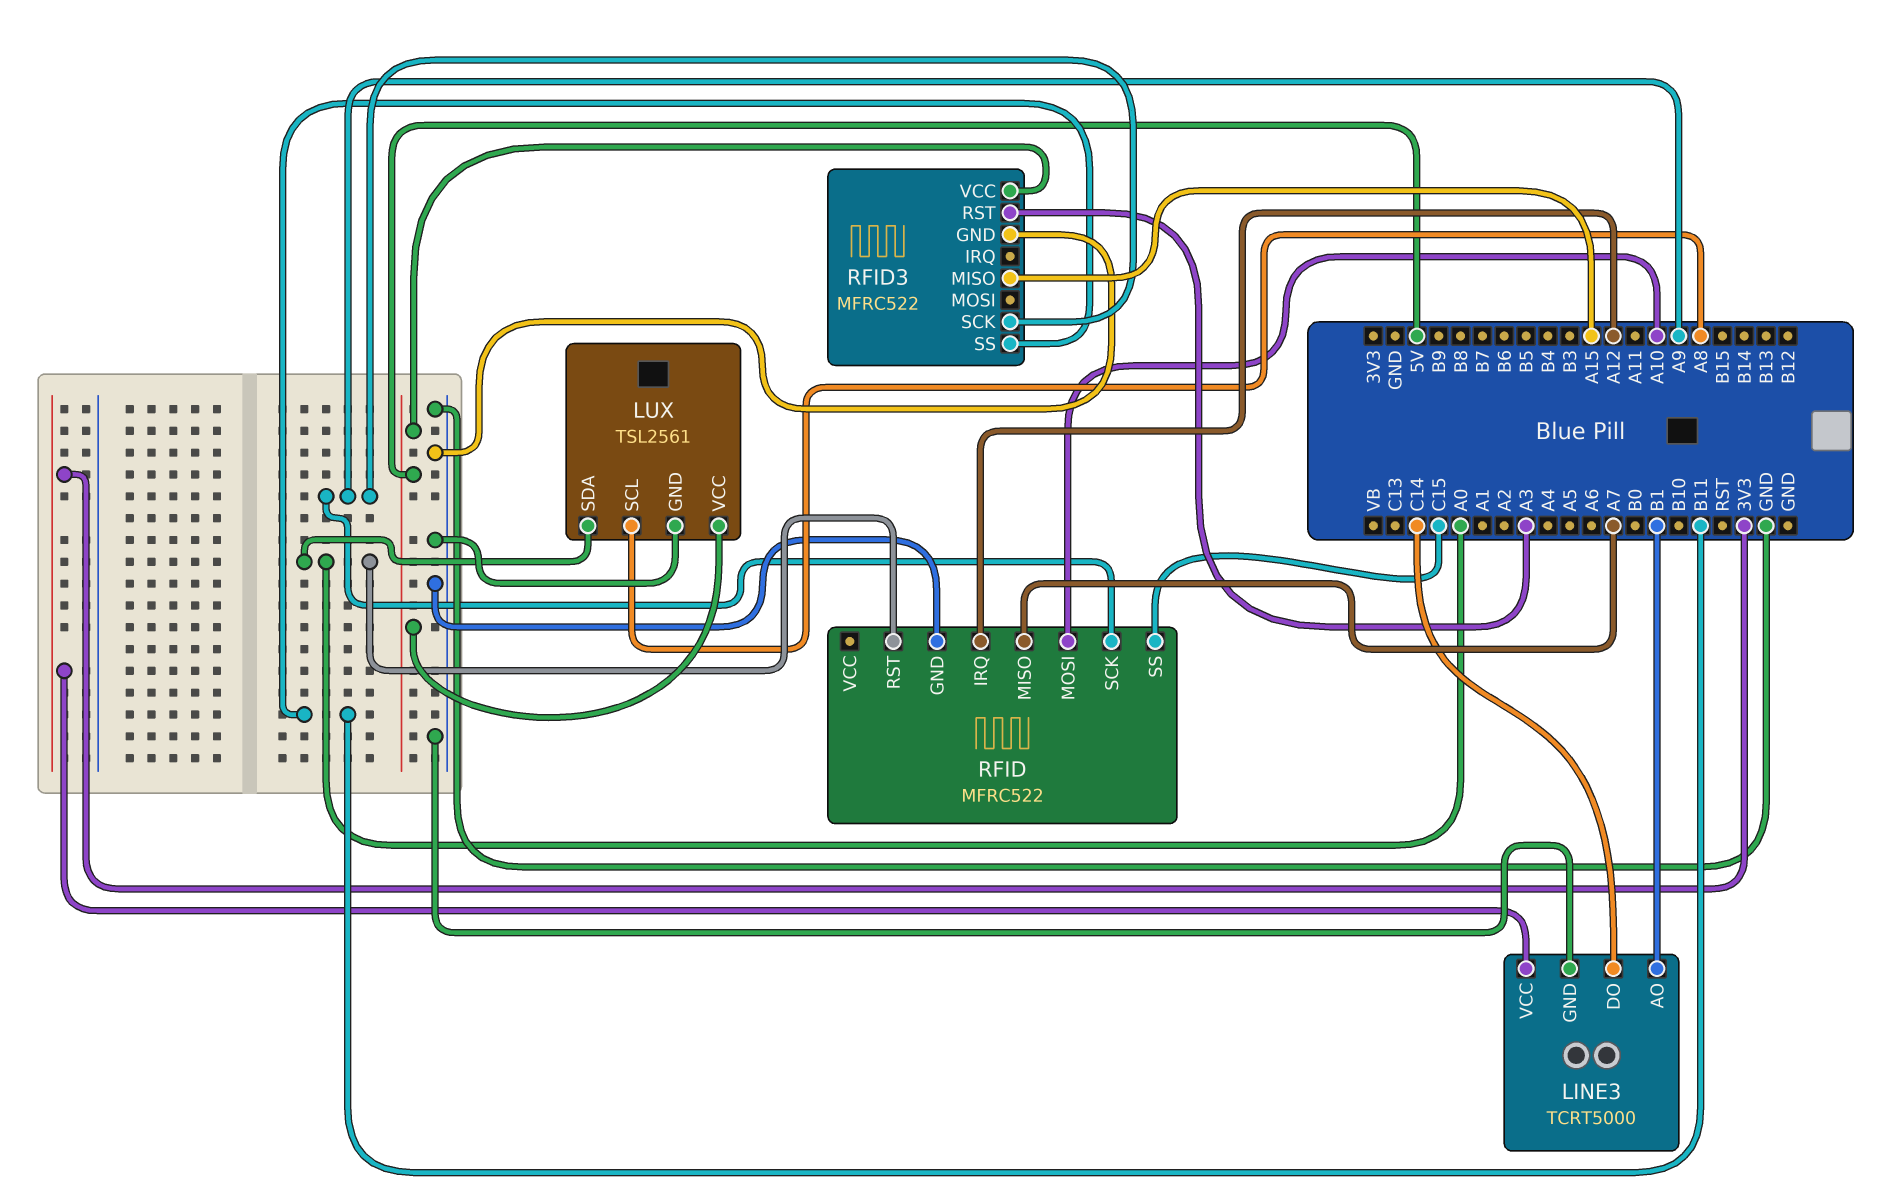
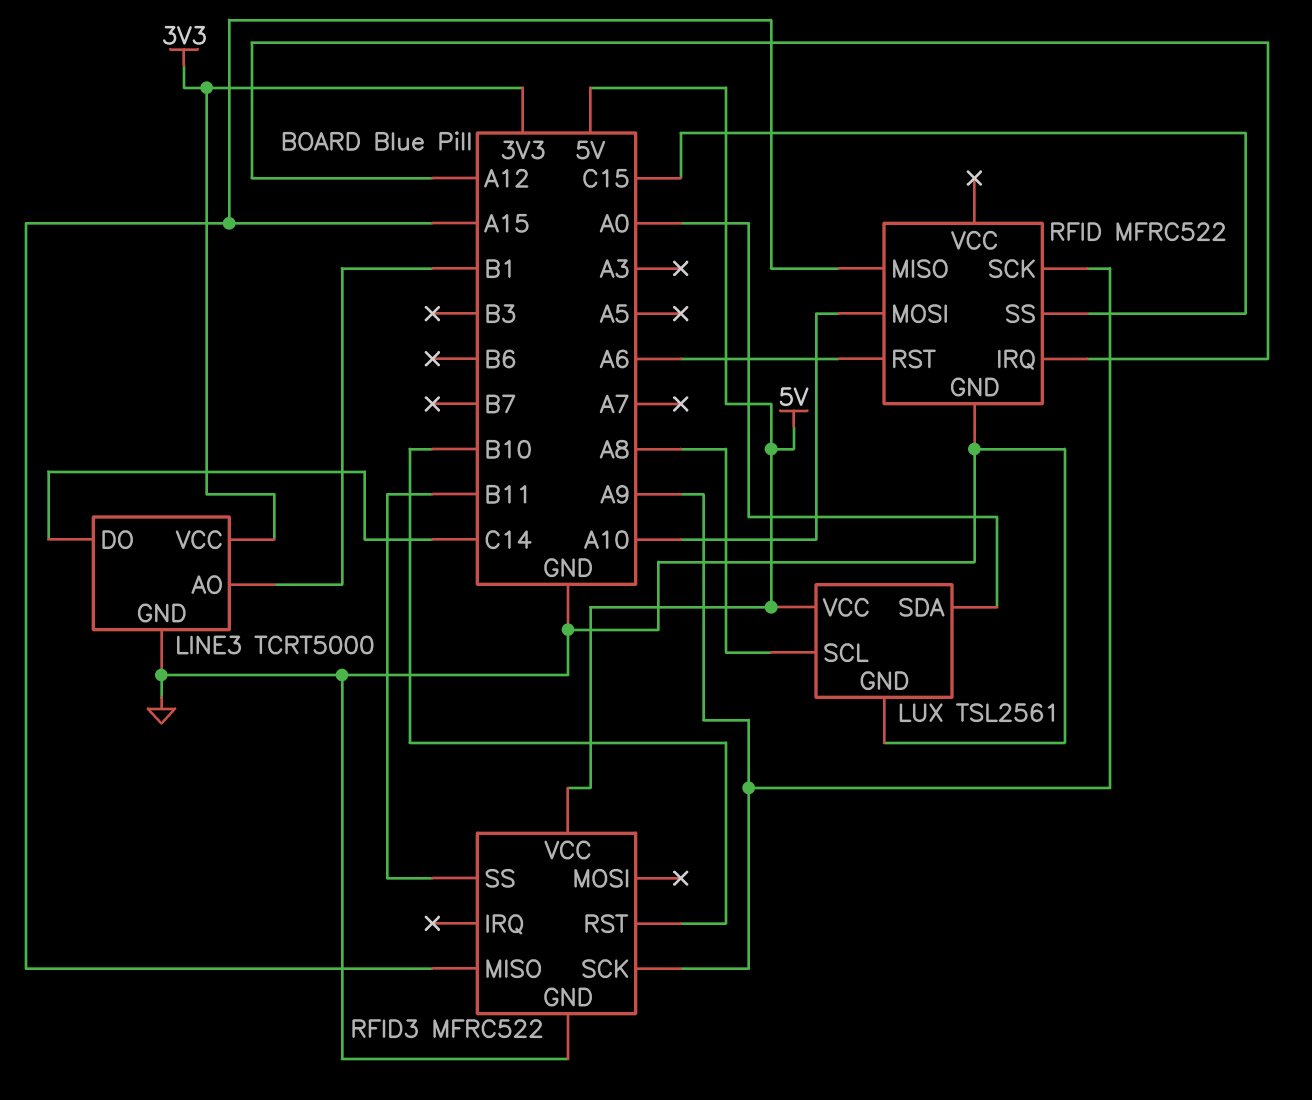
RFID pin MISO: A7 -> A15
RFID pin RST: A0 -> A6
RFID3 pin RST: A3 -> B10

